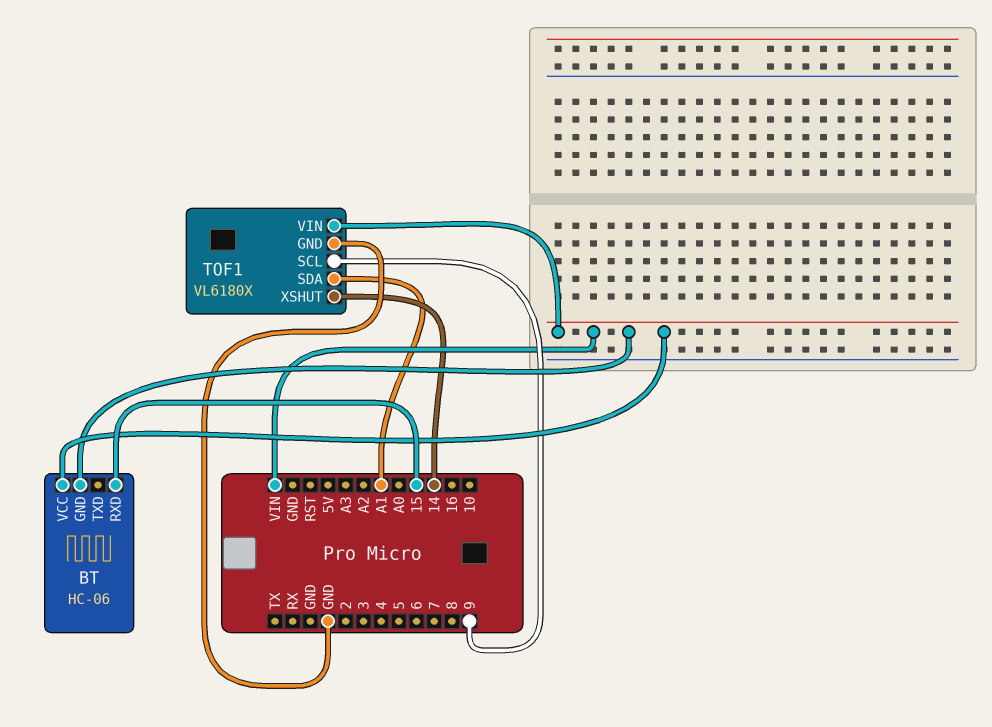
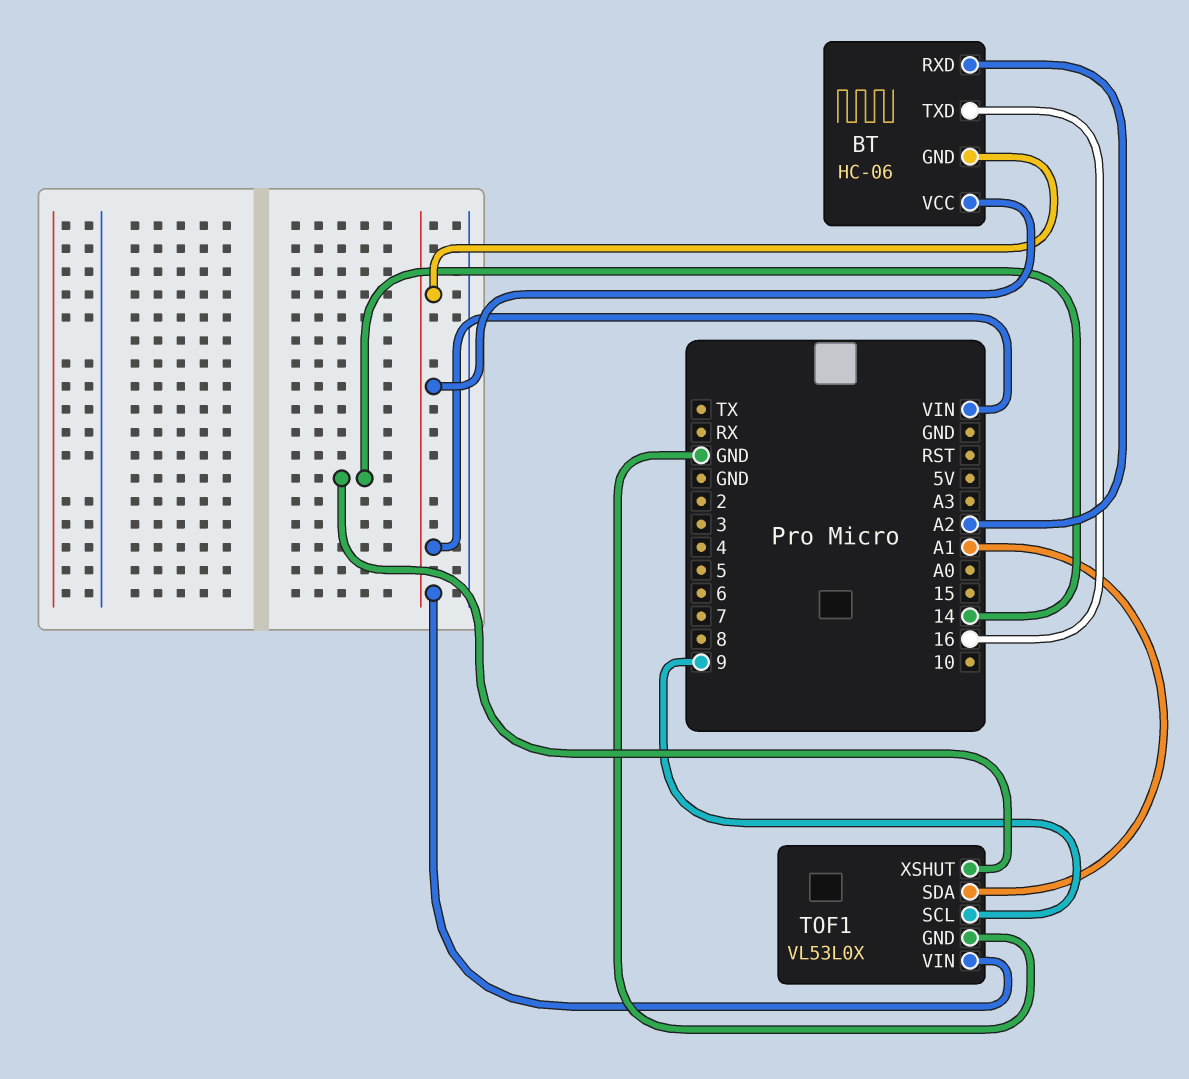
BT pin RXD: 15 -> A2
BT pin TXD: none -> 16
TOF1: VL6180X -> VL53L0X

